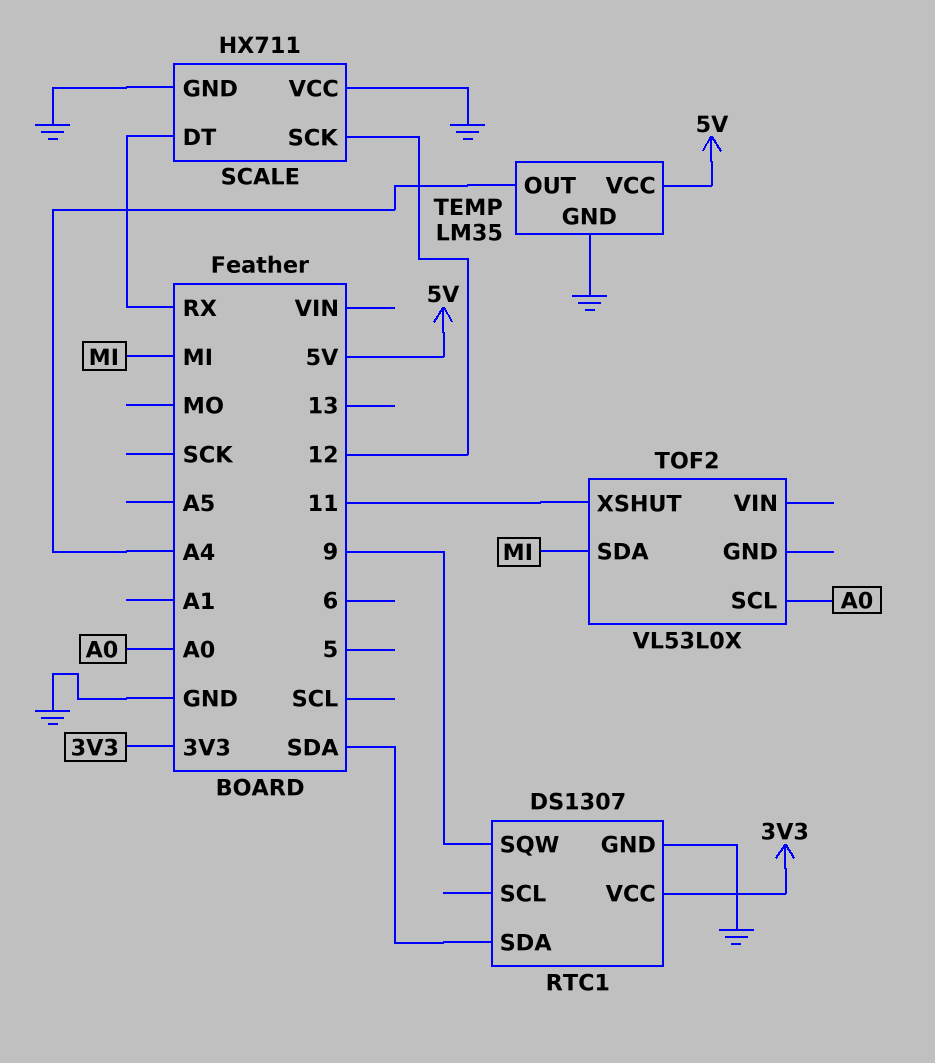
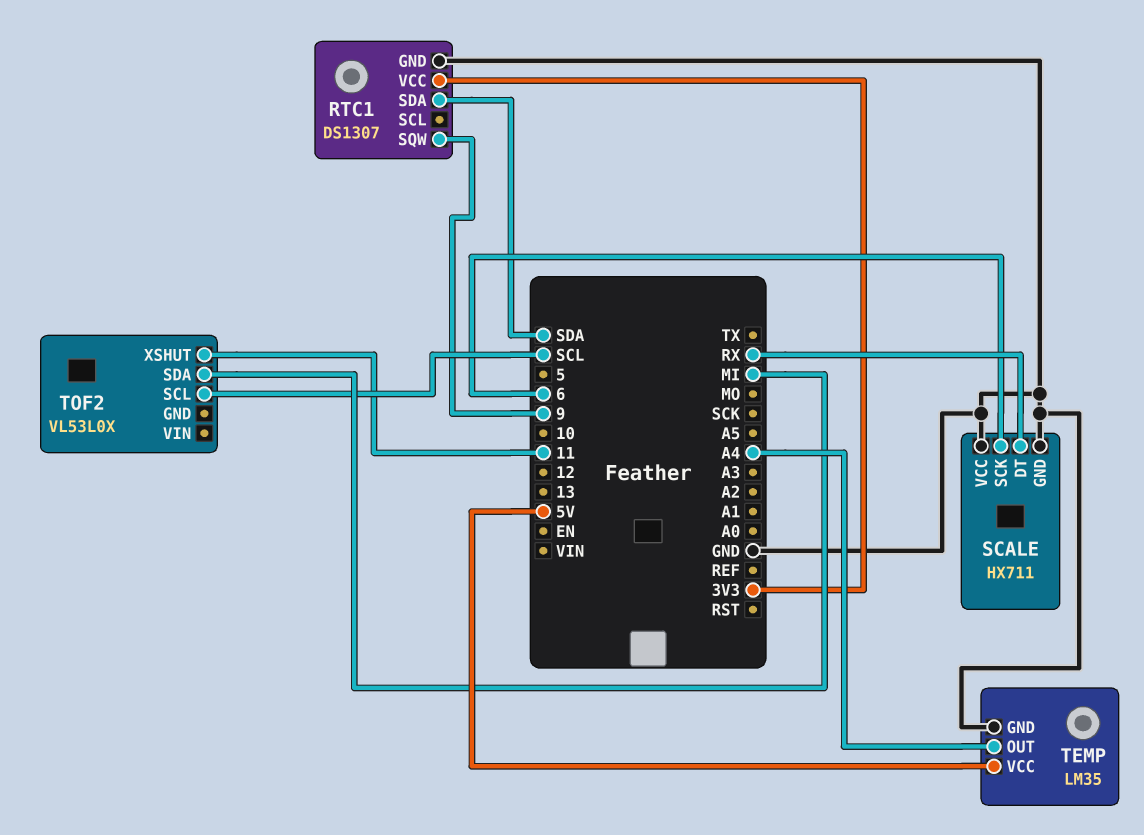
SCALE pin SCK: 12 -> 6
TOF2 pin SCL: A0 -> SCL

